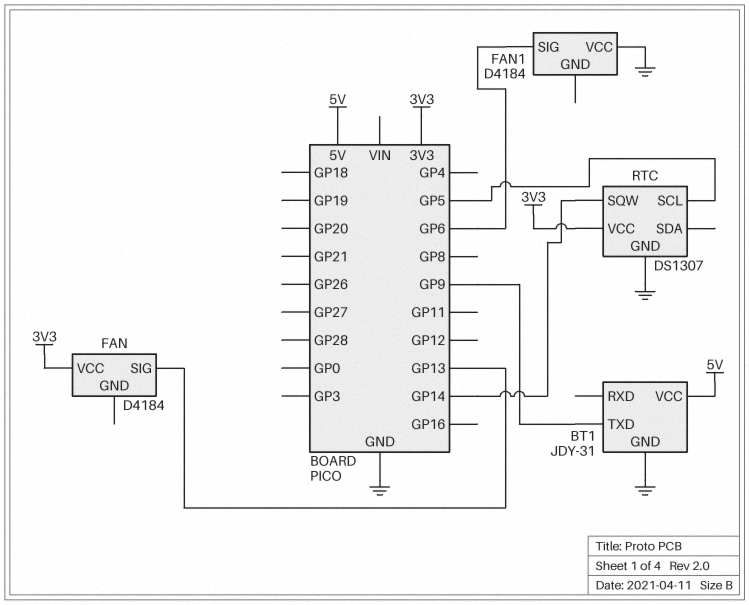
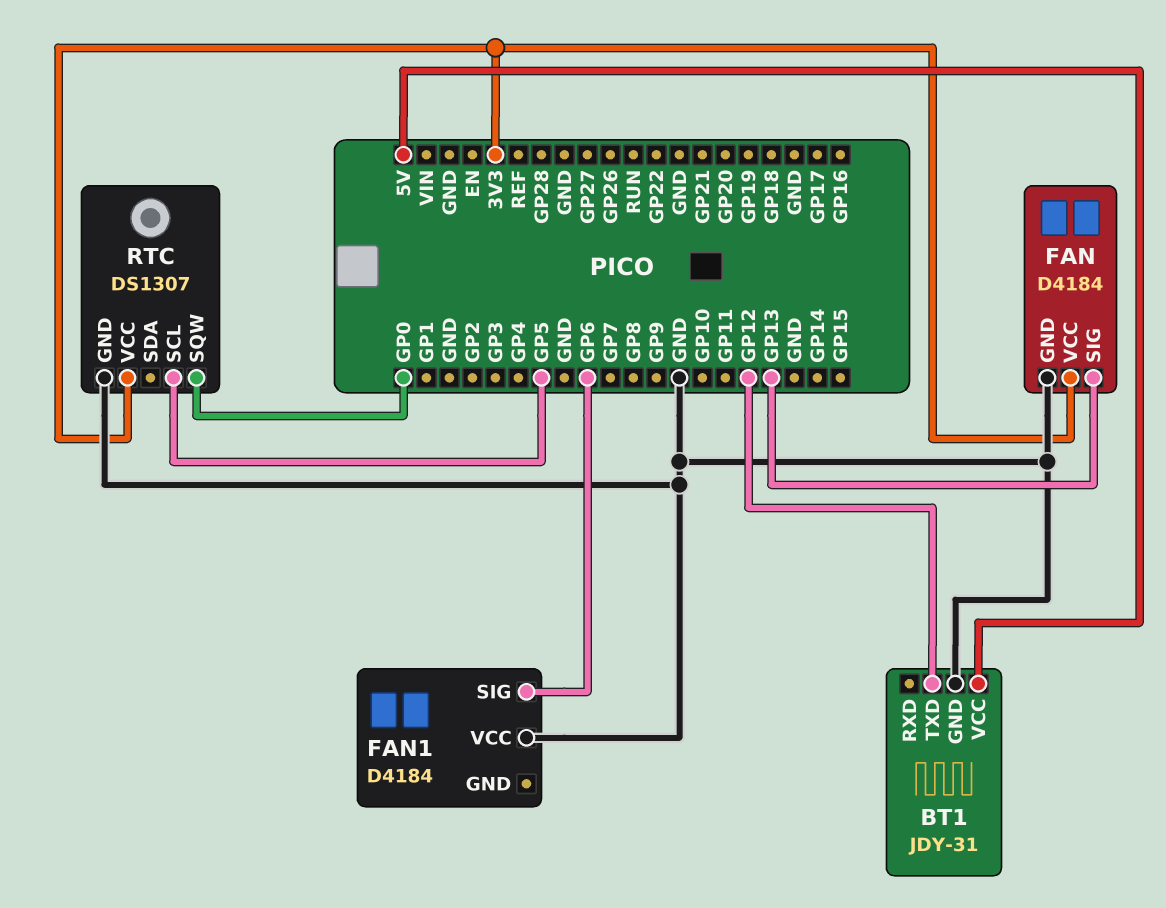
BT1 pin TXD: GP9 -> GP12
FAN pin GND: none -> GND
RTC pin SQW: GP14 -> GP0

